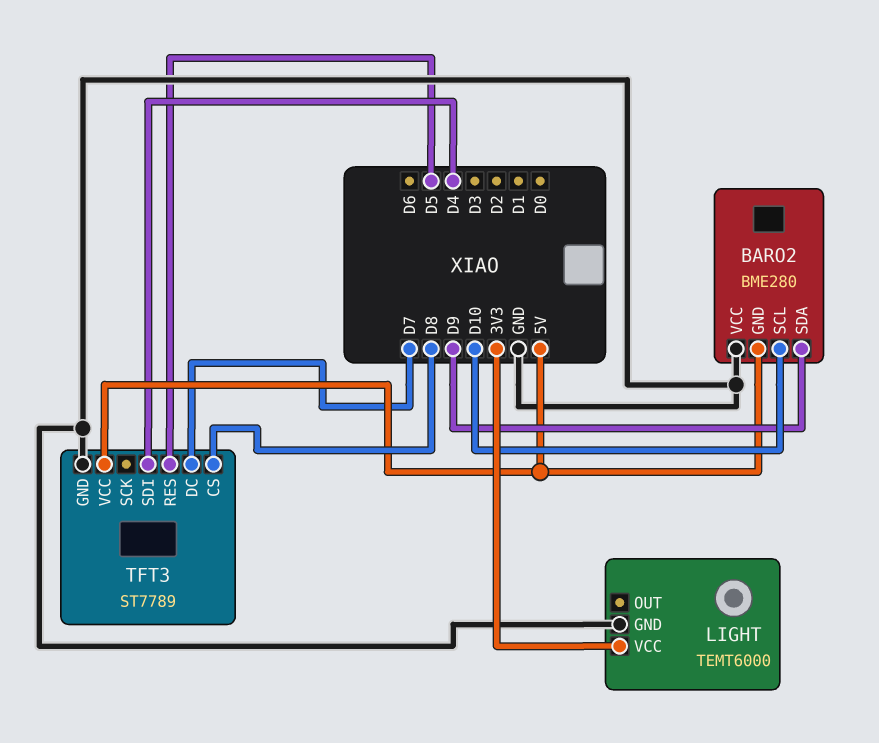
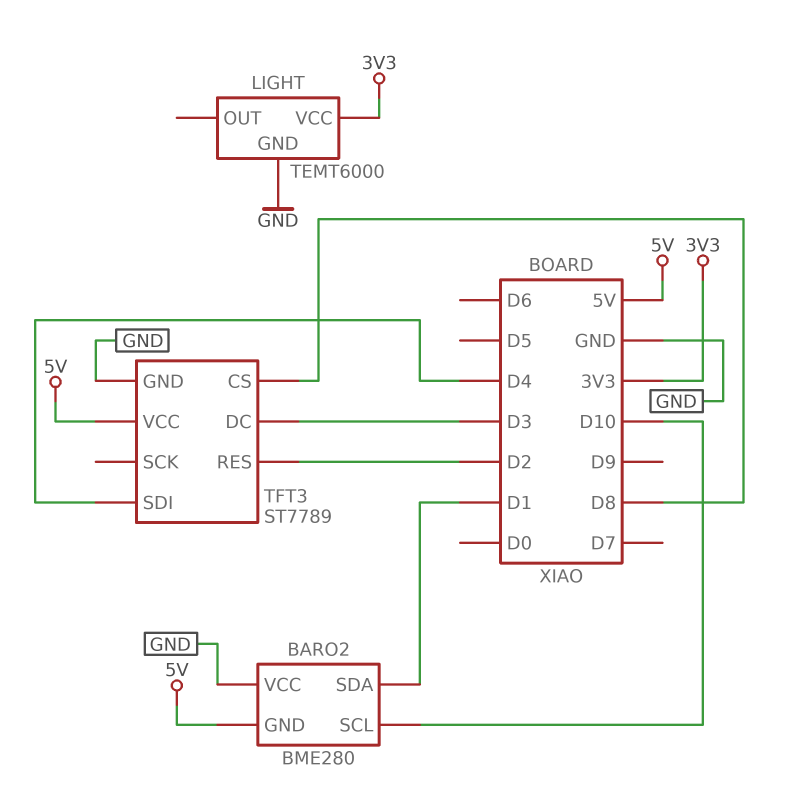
BARO2 pin SDA: D9 -> D1
TFT3 pin DC: D7 -> D3
TFT3 pin RES: D5 -> D2

